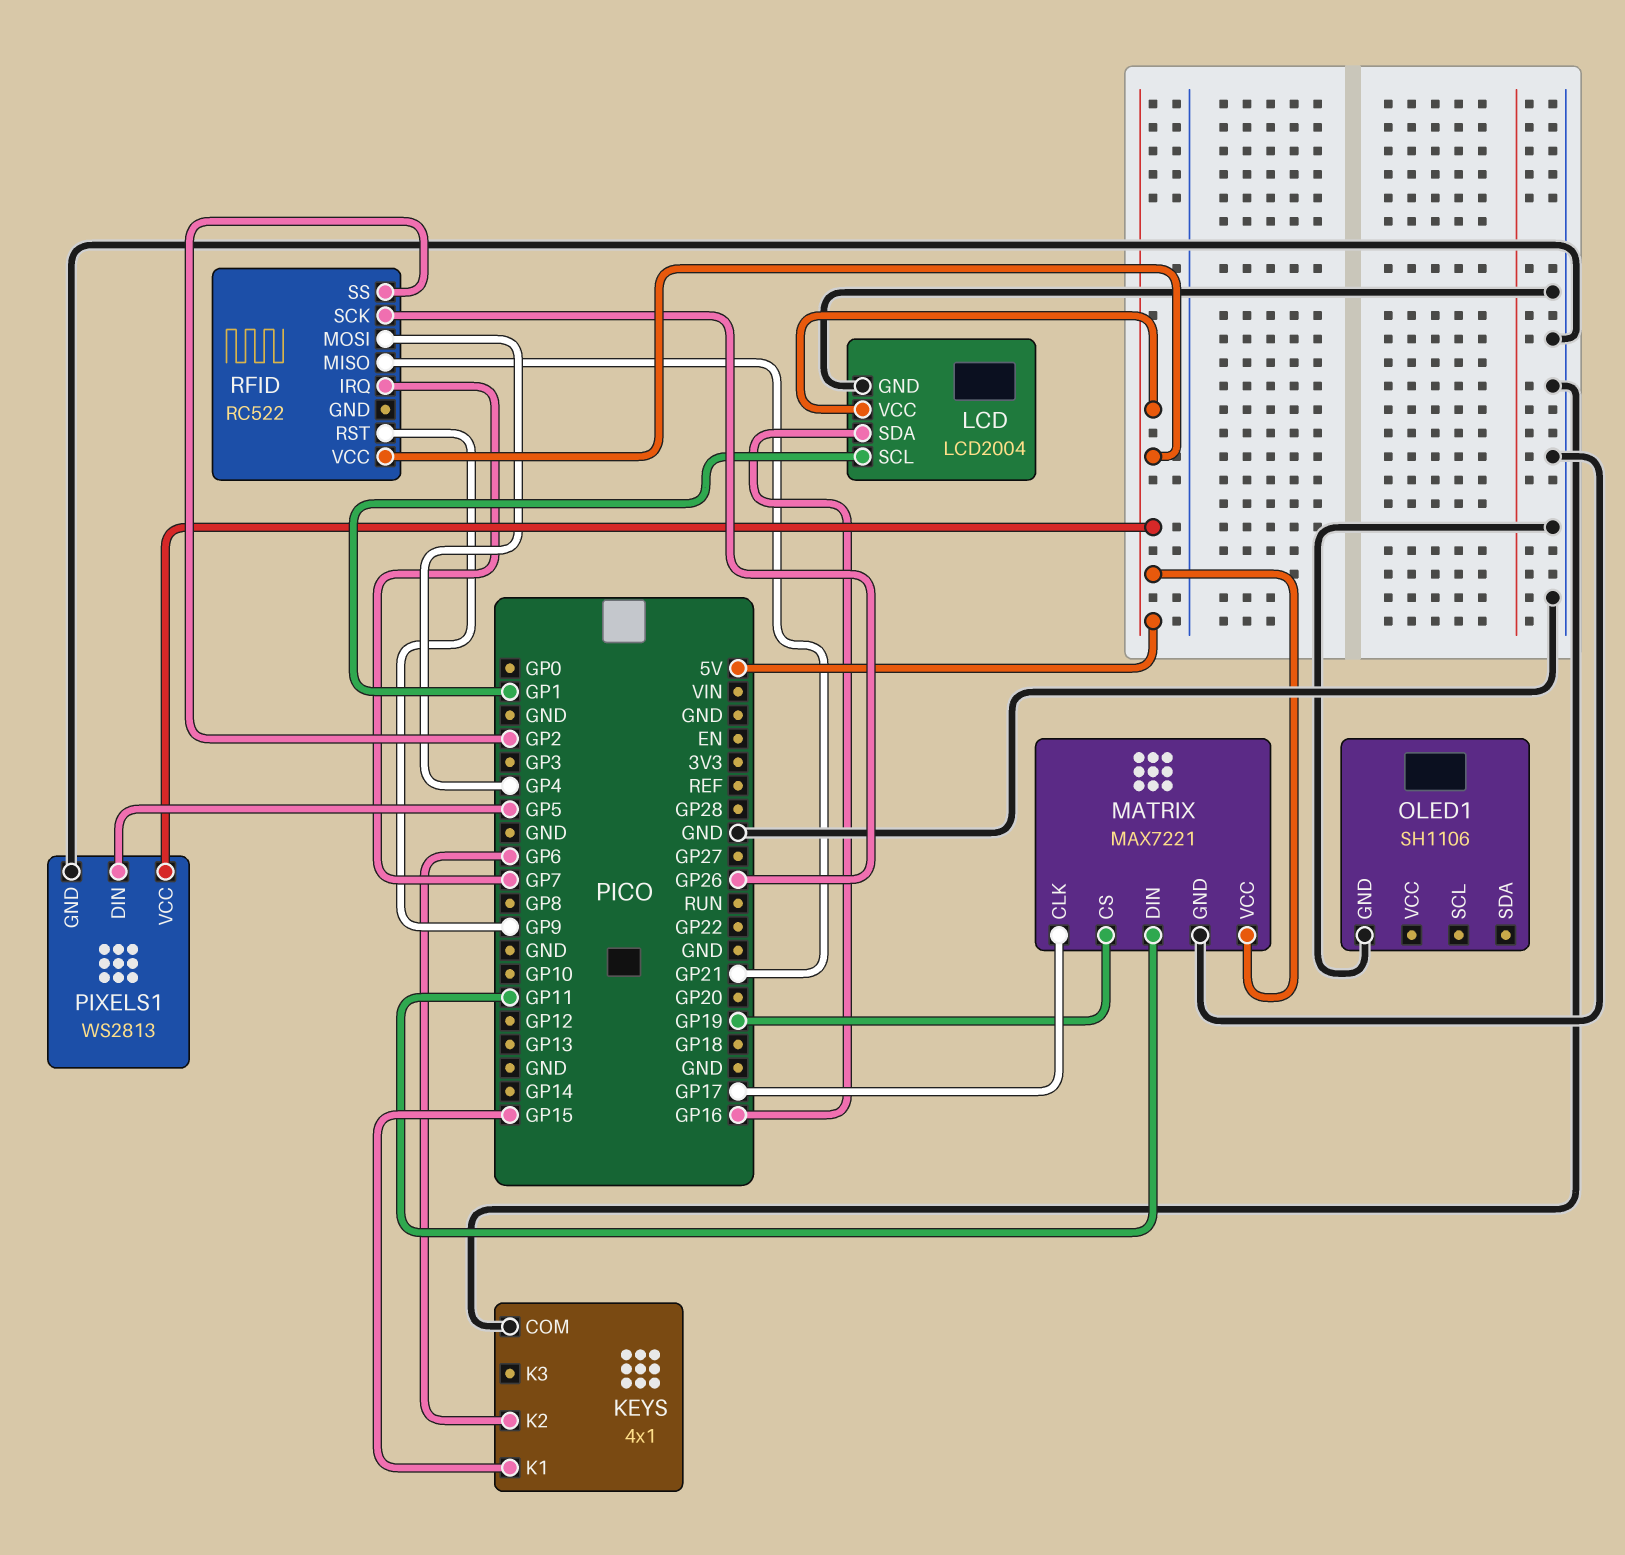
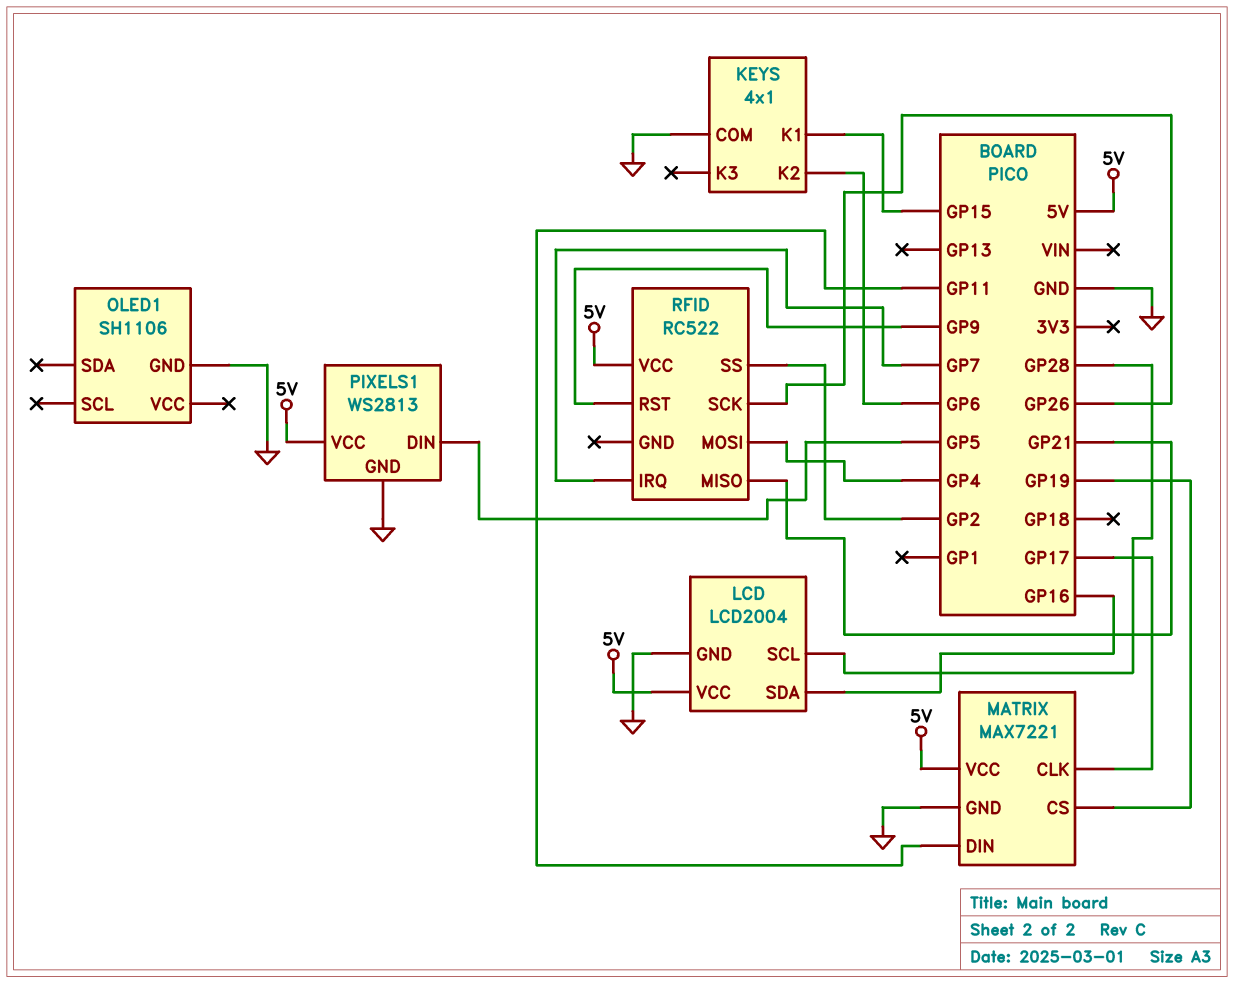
LCD pin SCL: GP1 -> GP28

